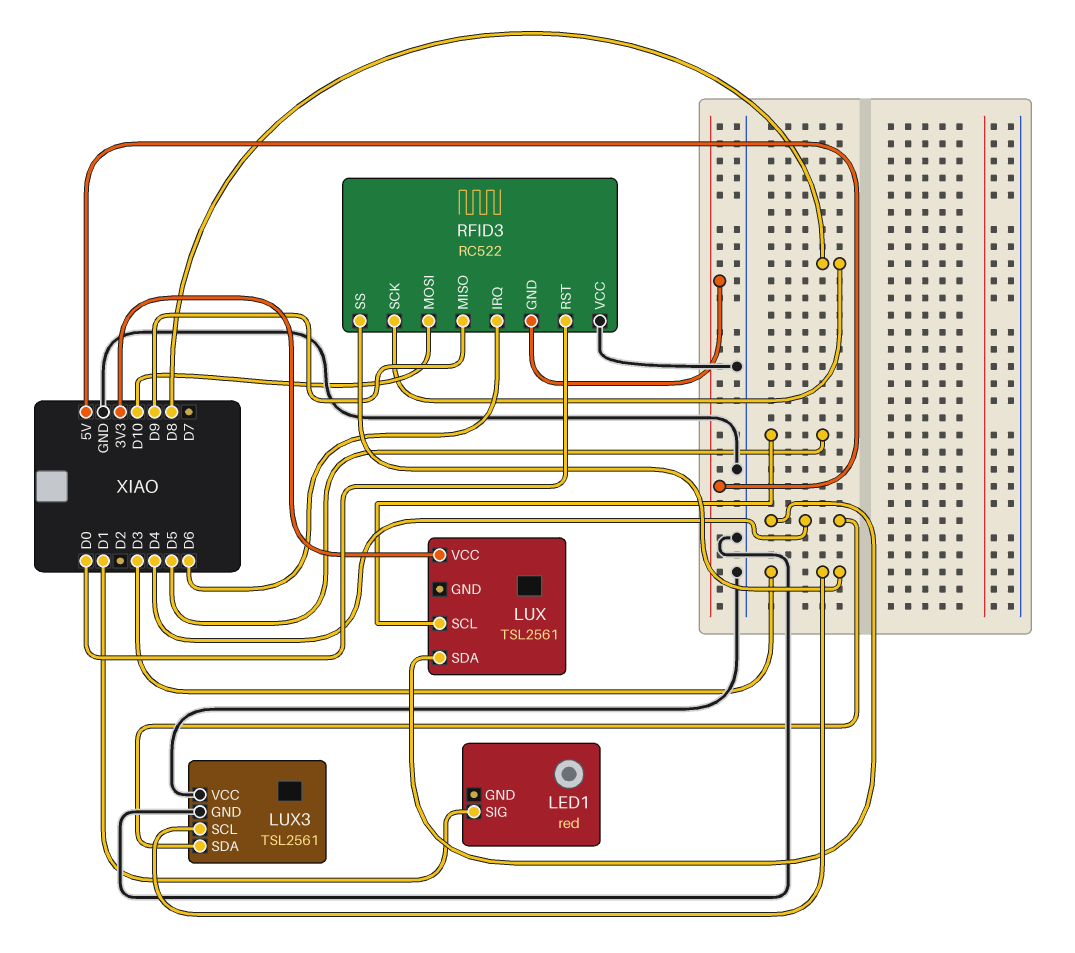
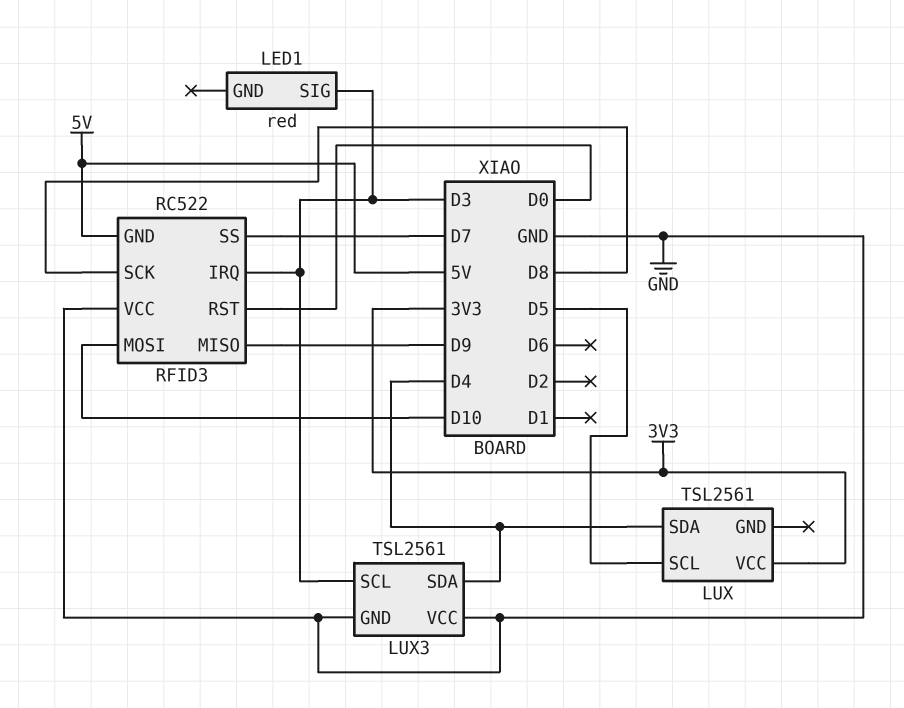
LED1 pin SIG: D1 -> D3
RFID3 pin IRQ: D6 -> D3
RFID3 pin SS: D3 -> D7

